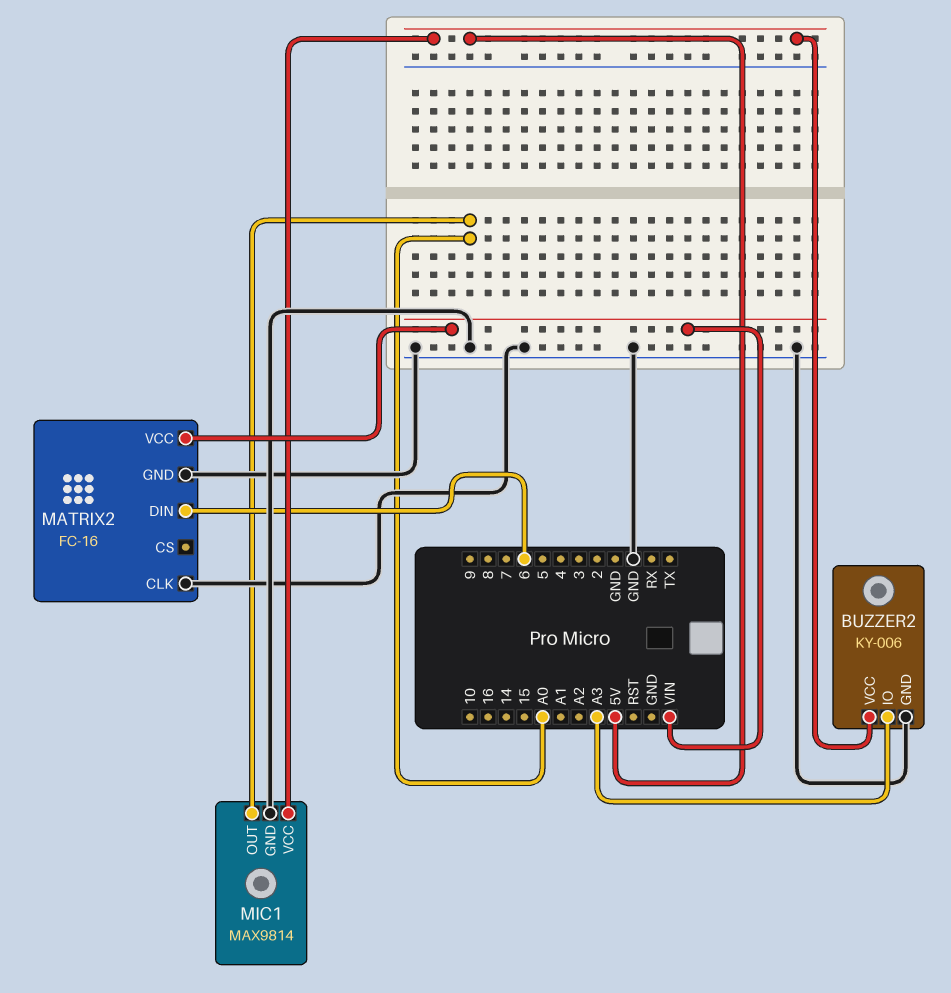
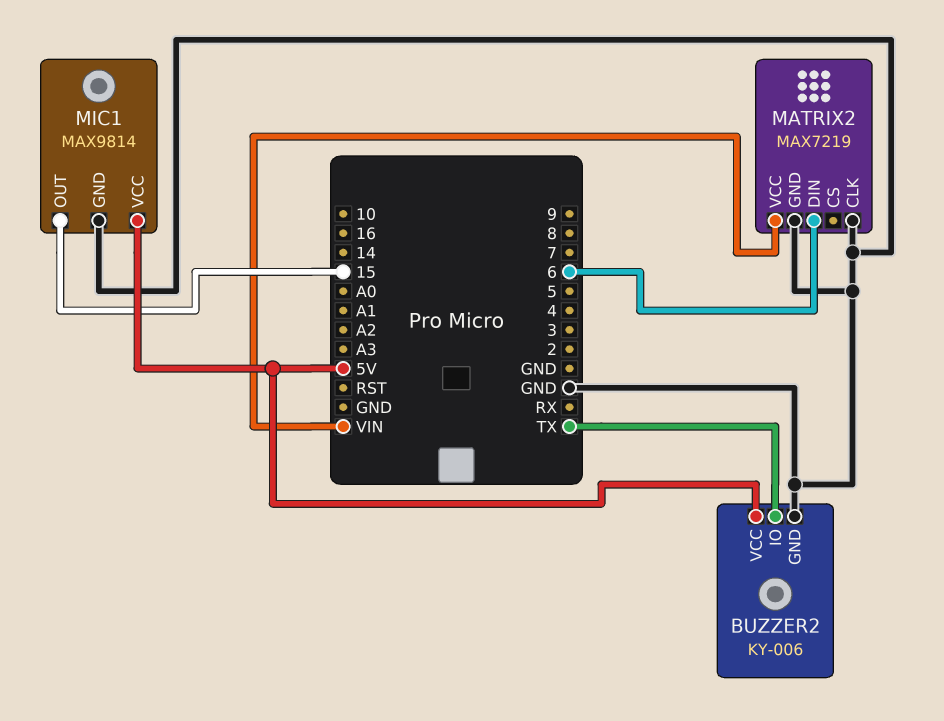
BUZZER2 pin IO: A3 -> TX
MATRIX2: FC-16 -> MAX7219
MIC1 pin OUT: A0 -> 15

